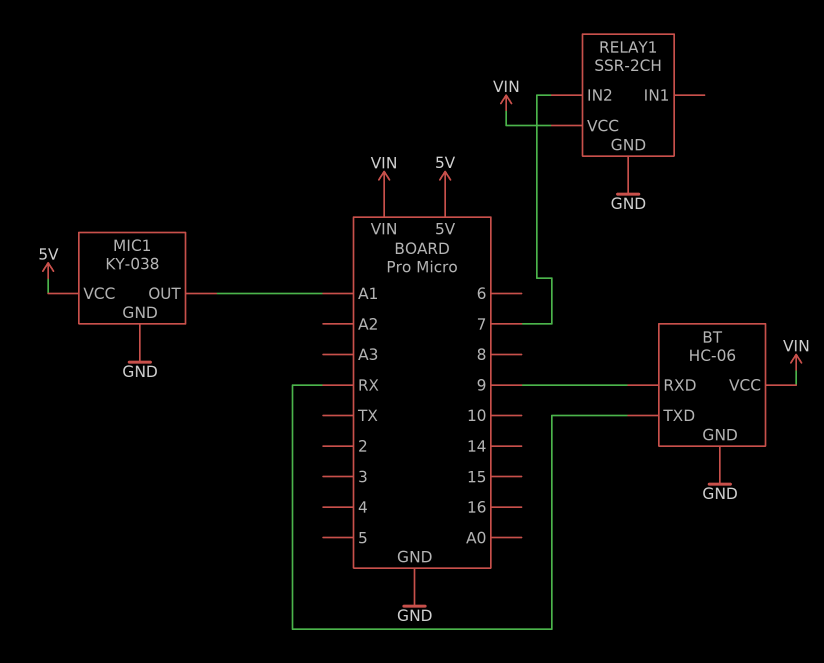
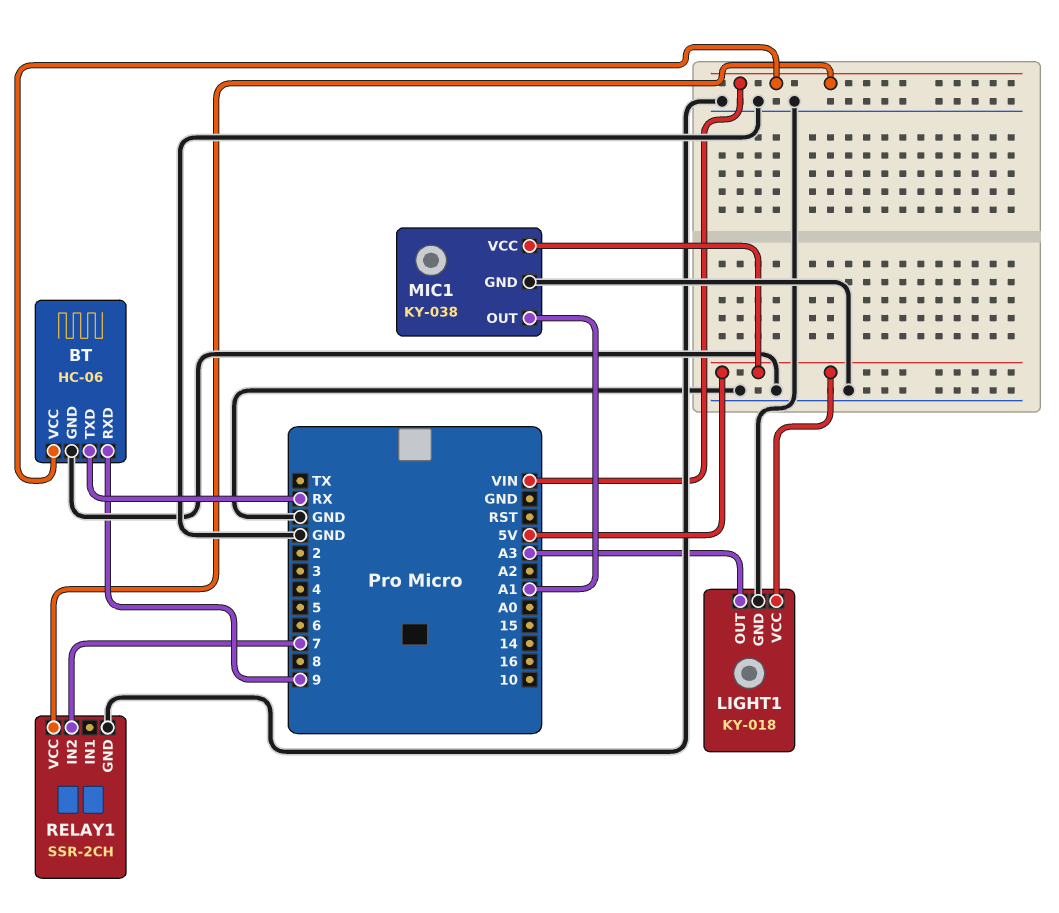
LIGHT1: none -> KY-018
LIGHT1 pin GND: none -> GND
LIGHT1 pin OUT: none -> A3
LIGHT1 pin VCC: none -> 5V

